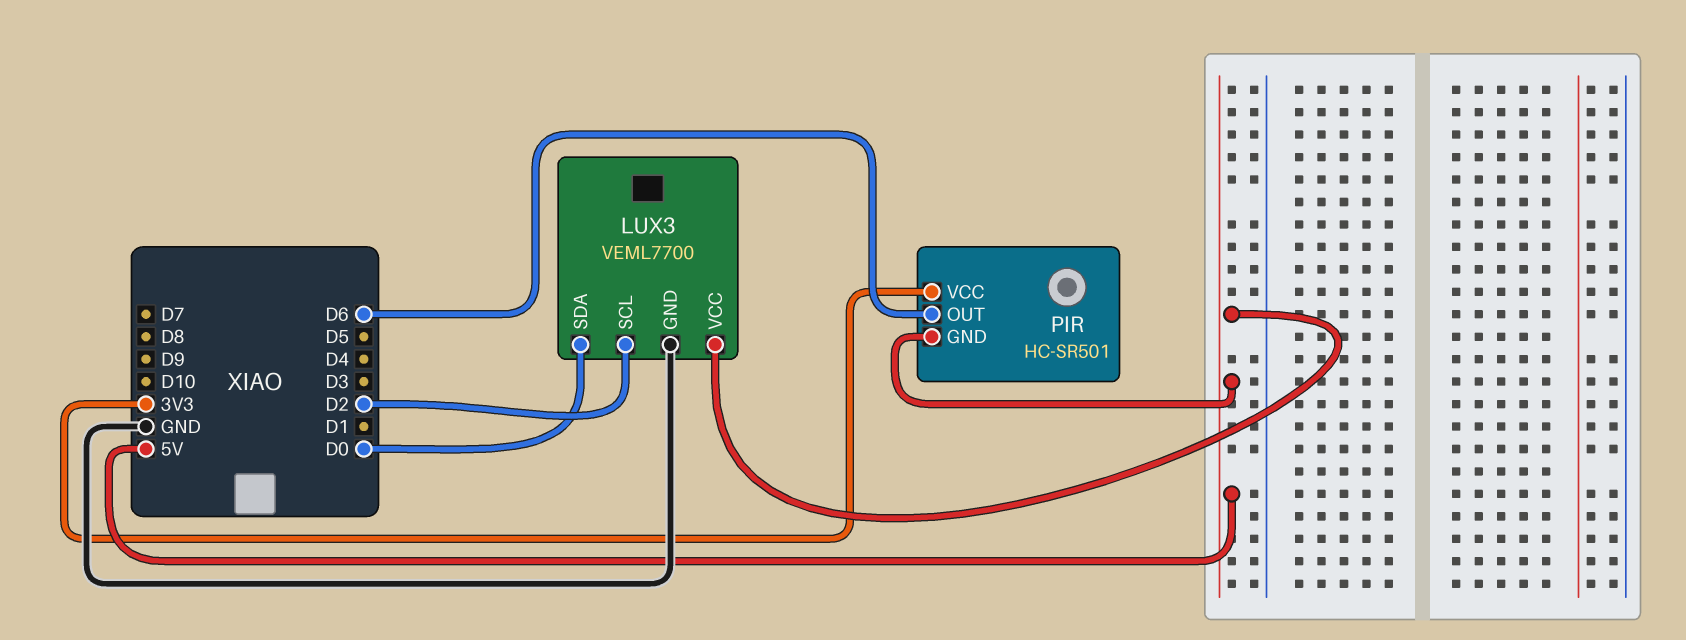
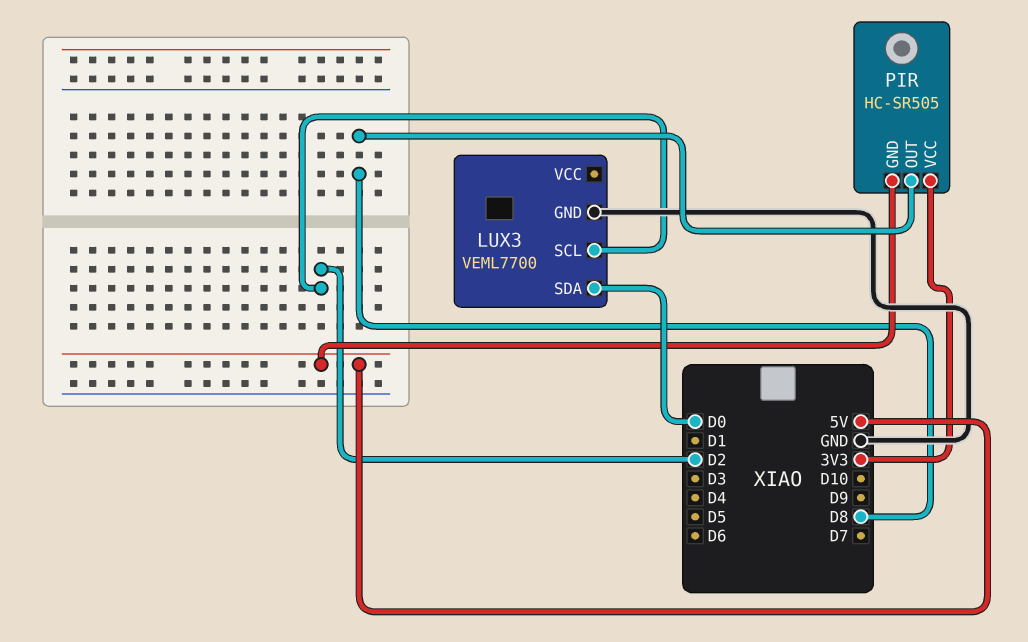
LUX3 pin VCC: 5V -> none
PIR: HC-SR501 -> HC-SR505
PIR pin OUT: D6 -> D8

